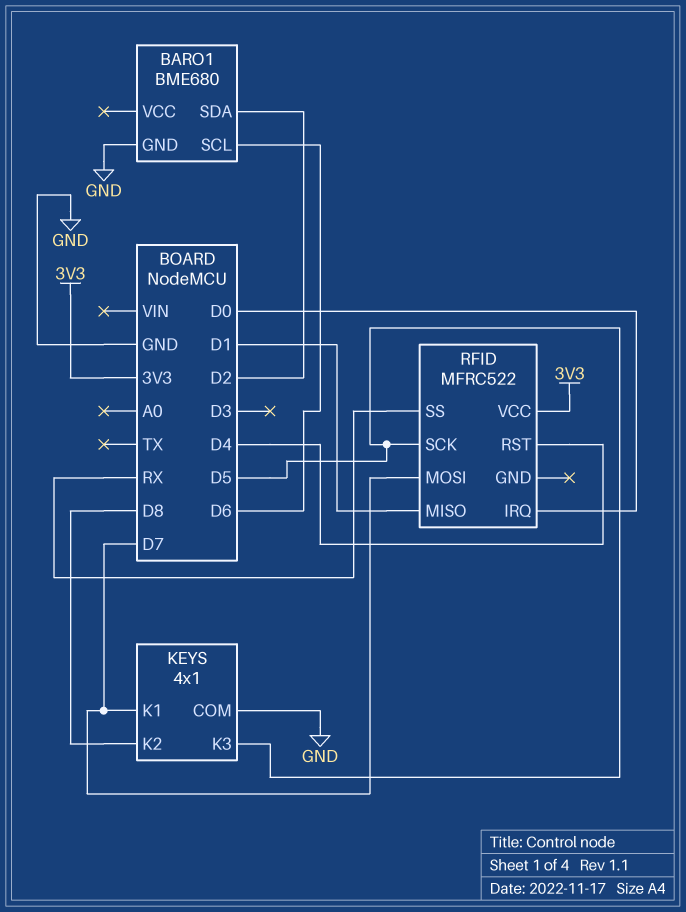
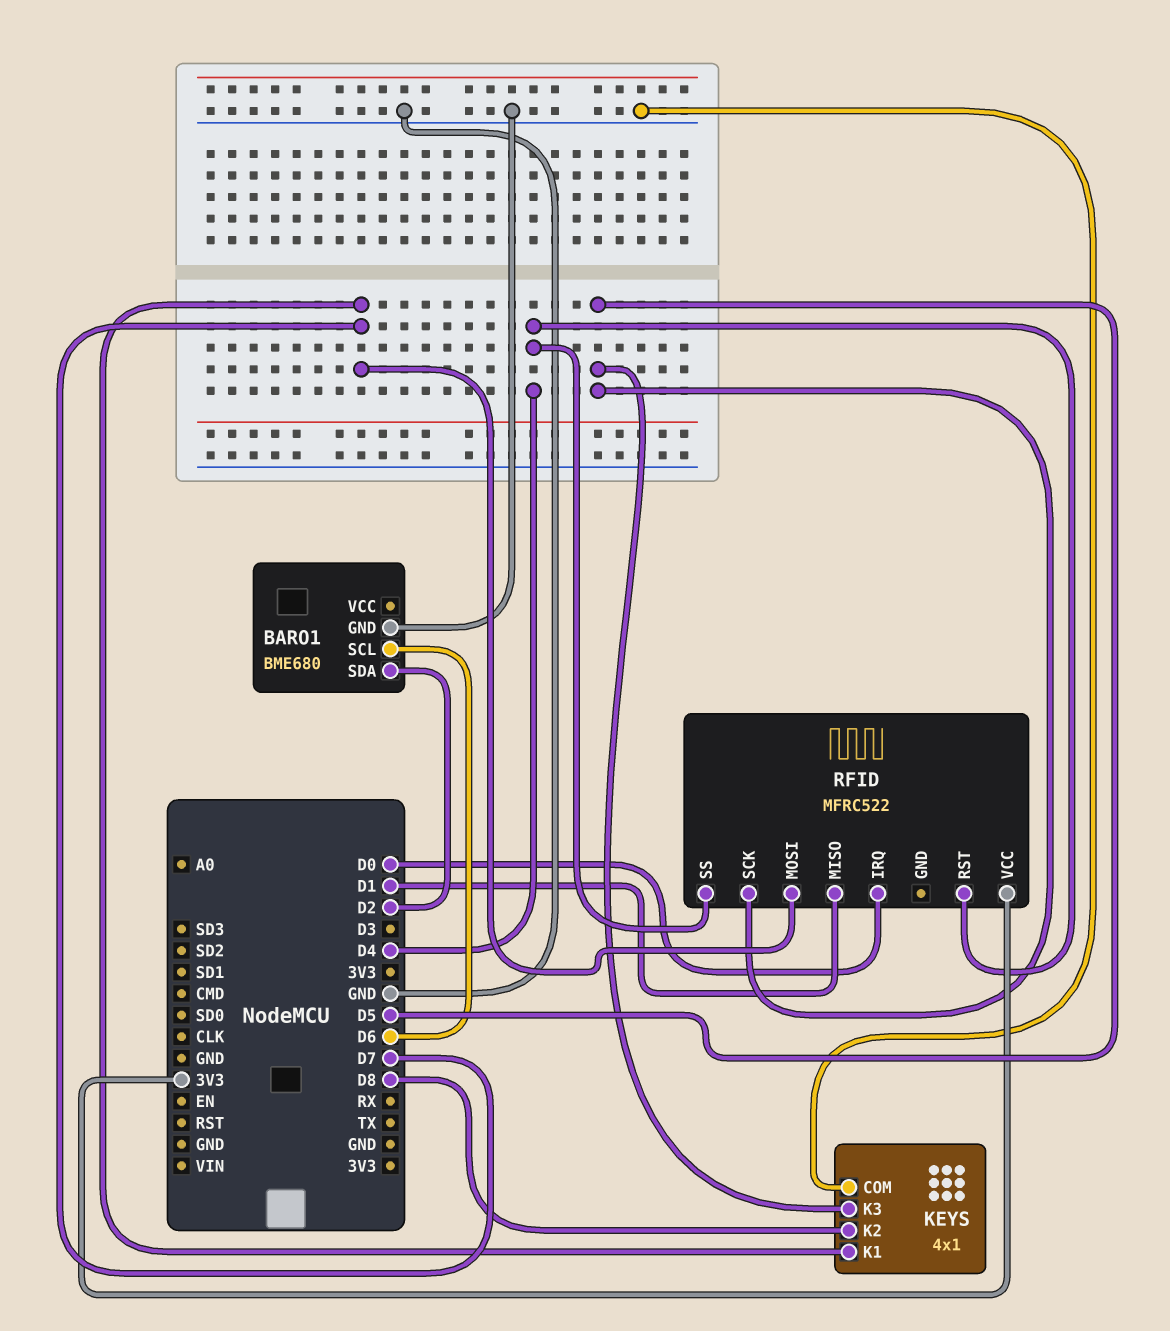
RFID pin SS: RX -> D4

